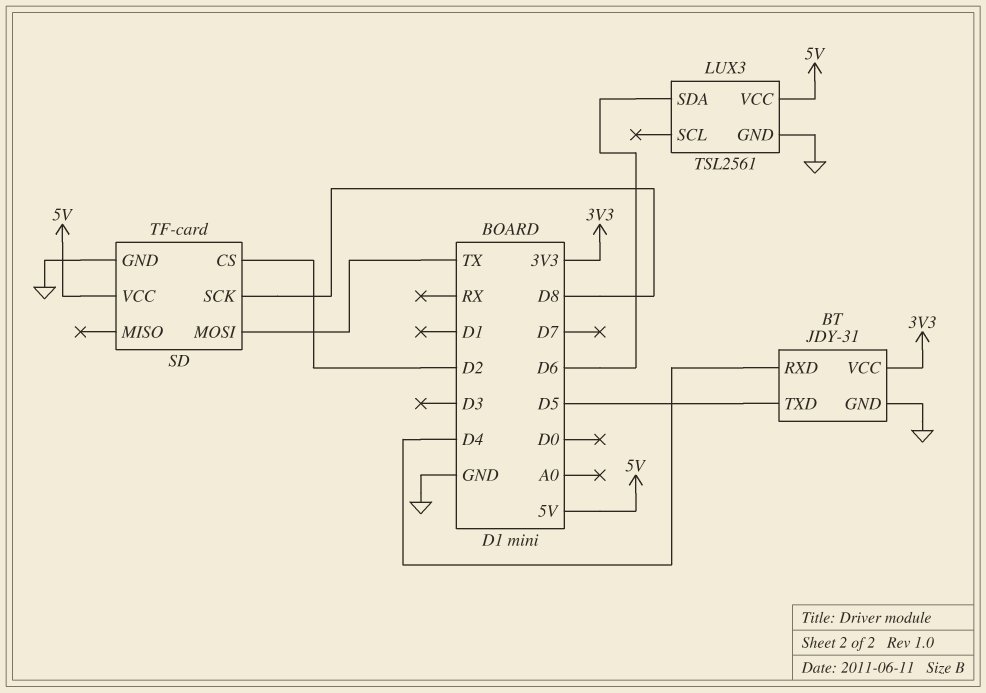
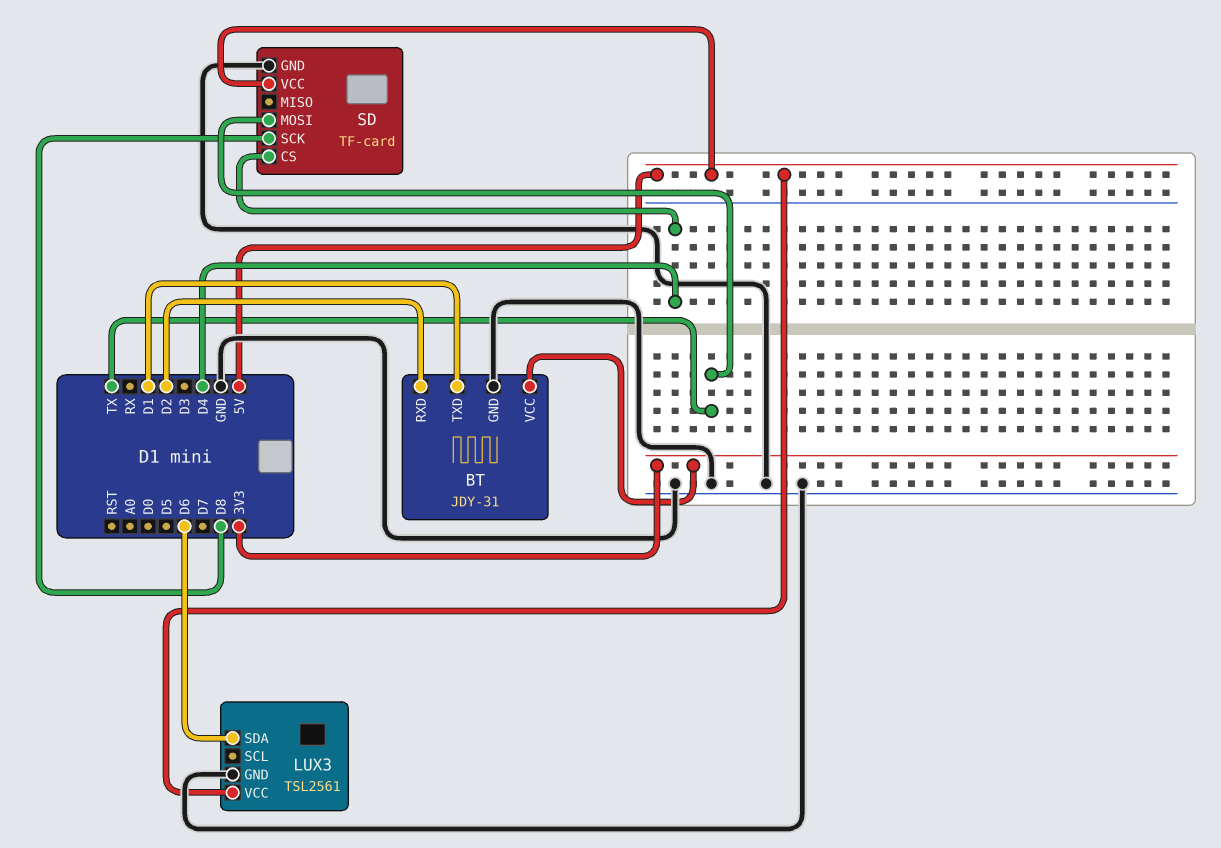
BT pin RXD: D4 -> D2
BT pin TXD: D5 -> D1
SD pin CS: D2 -> D4

